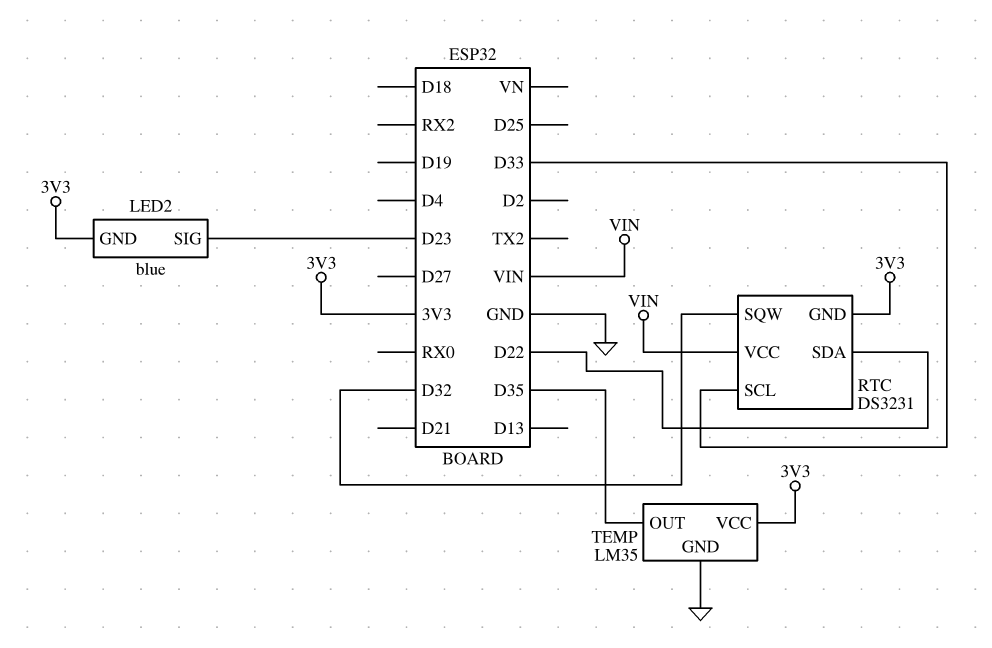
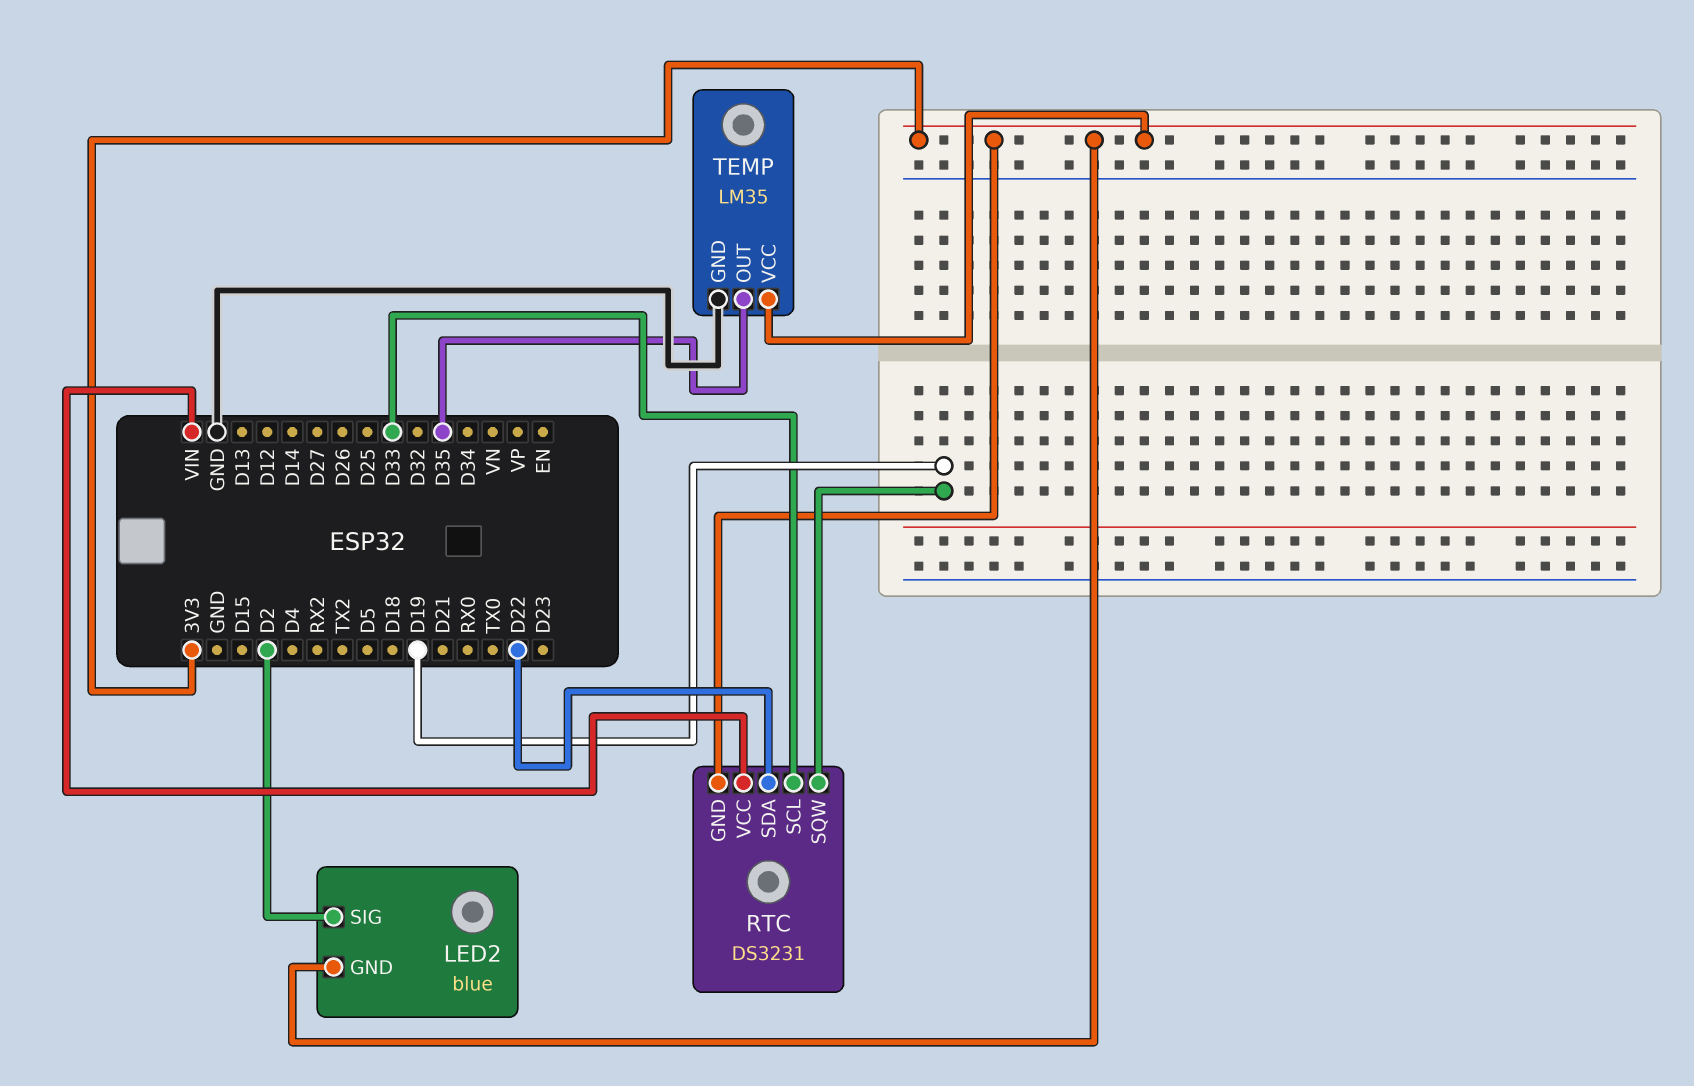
LED2 pin SIG: D23 -> D2
RTC pin SQW: D32 -> D19

